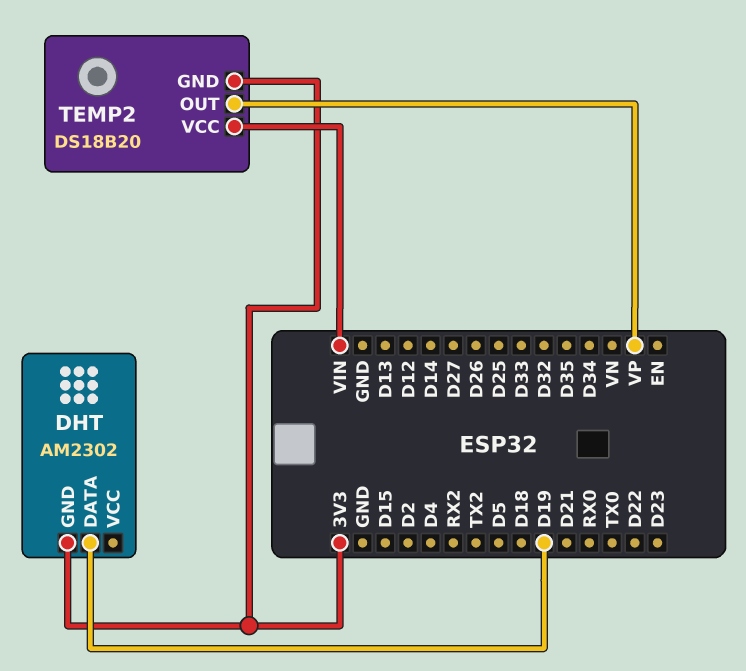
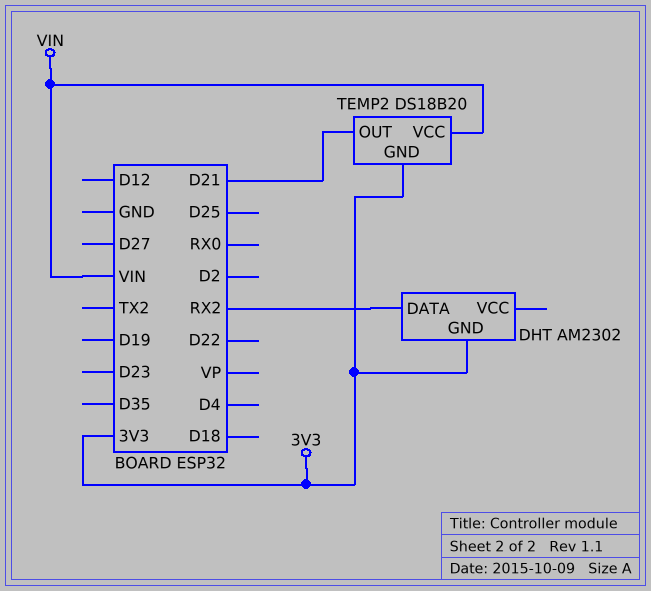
DHT pin DATA: D19 -> RX2
TEMP2 pin OUT: VP -> D21

